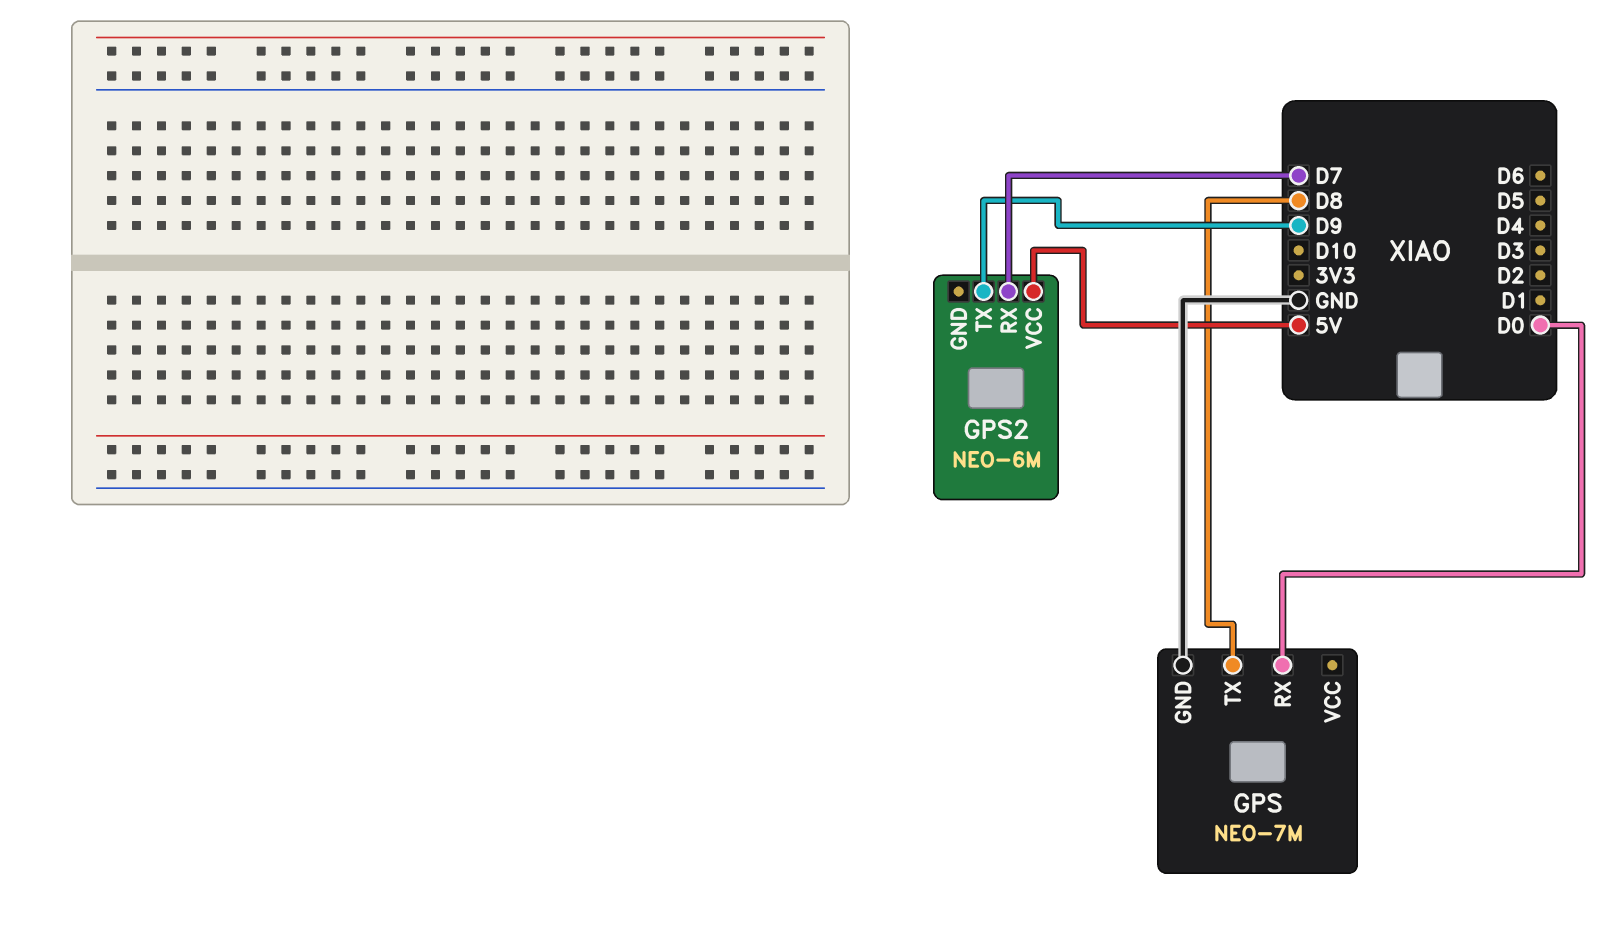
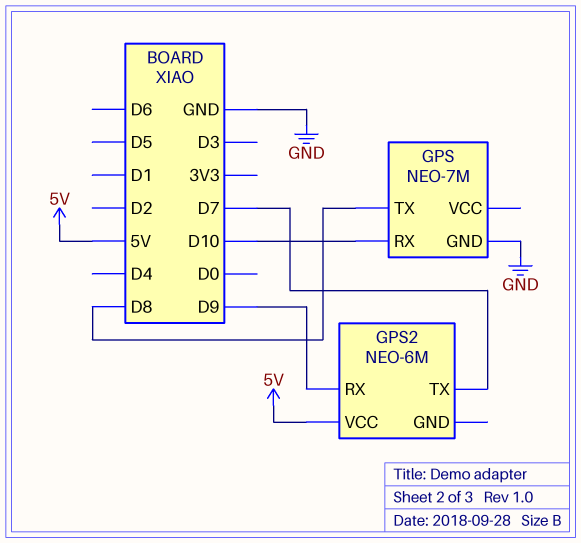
GPS pin RX: D0 -> D10
GPS2 pin RX: D7 -> D9
GPS2 pin TX: D9 -> D7

